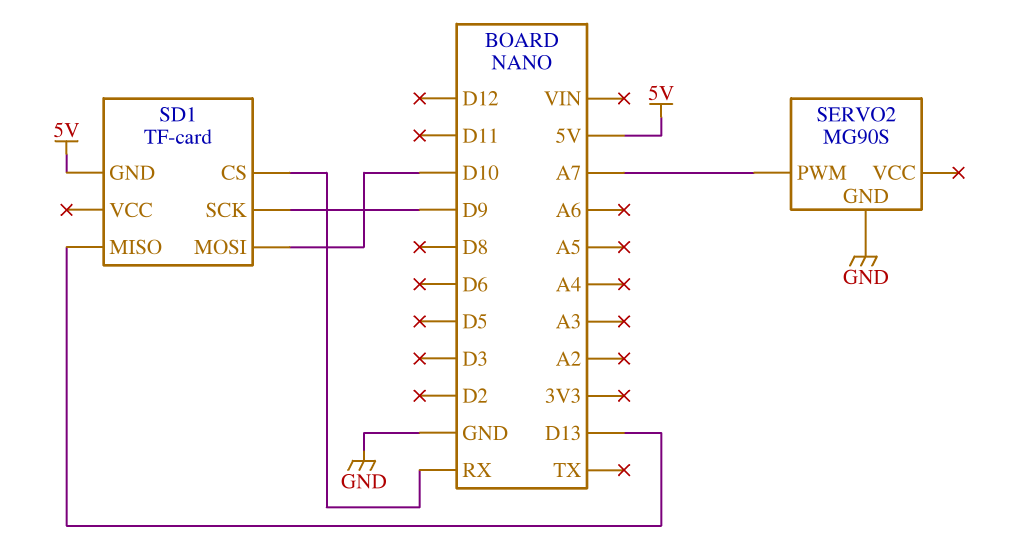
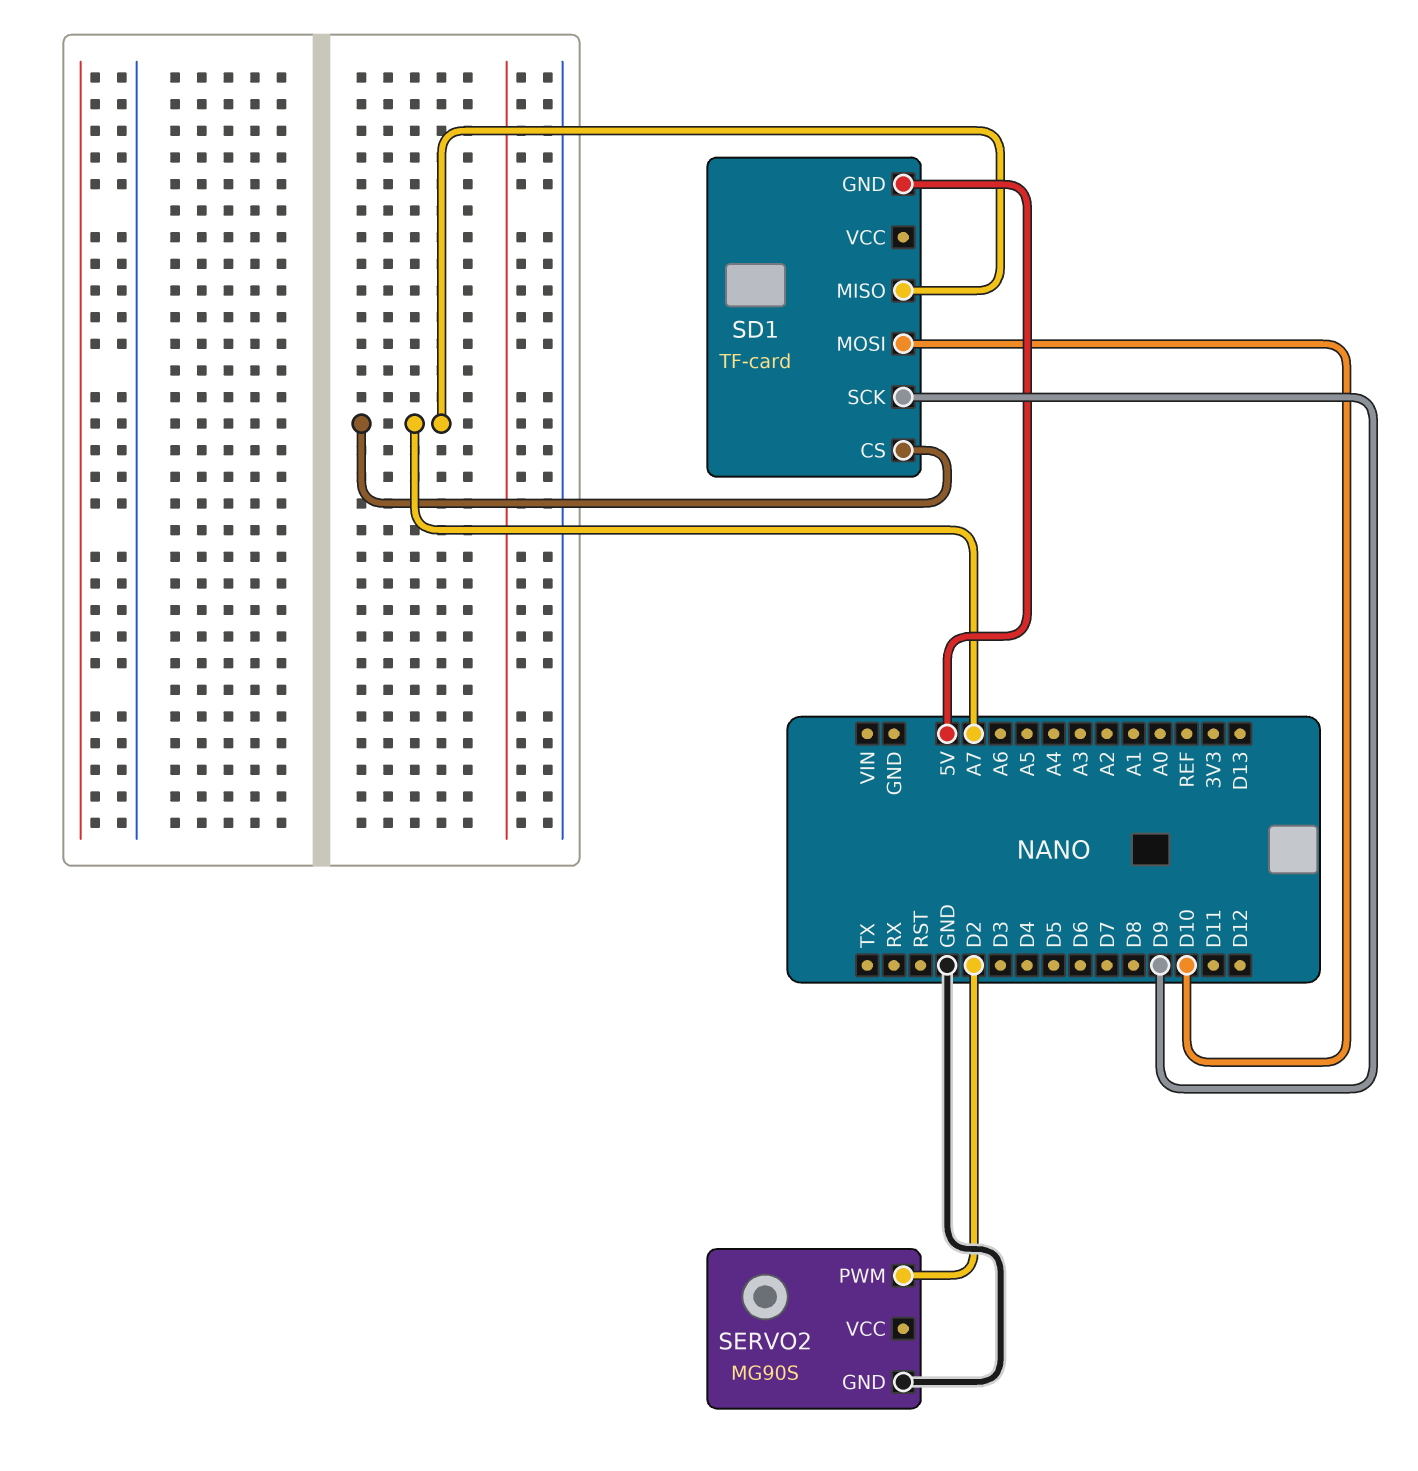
SD1 pin CS: RX -> A7
SD1 pin MISO: D13 -> A7
SERVO2 pin PWM: A7 -> D2

